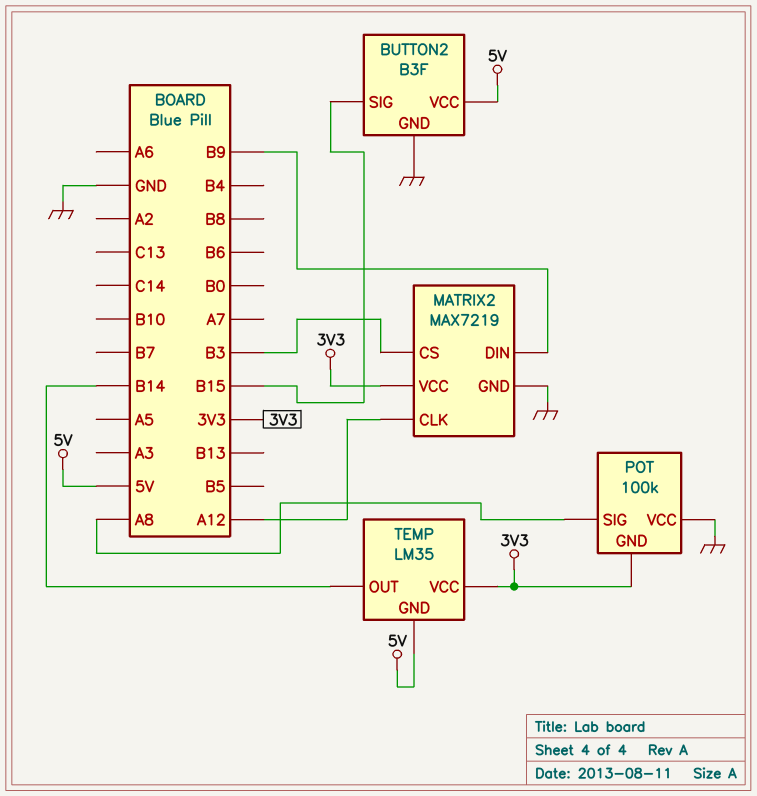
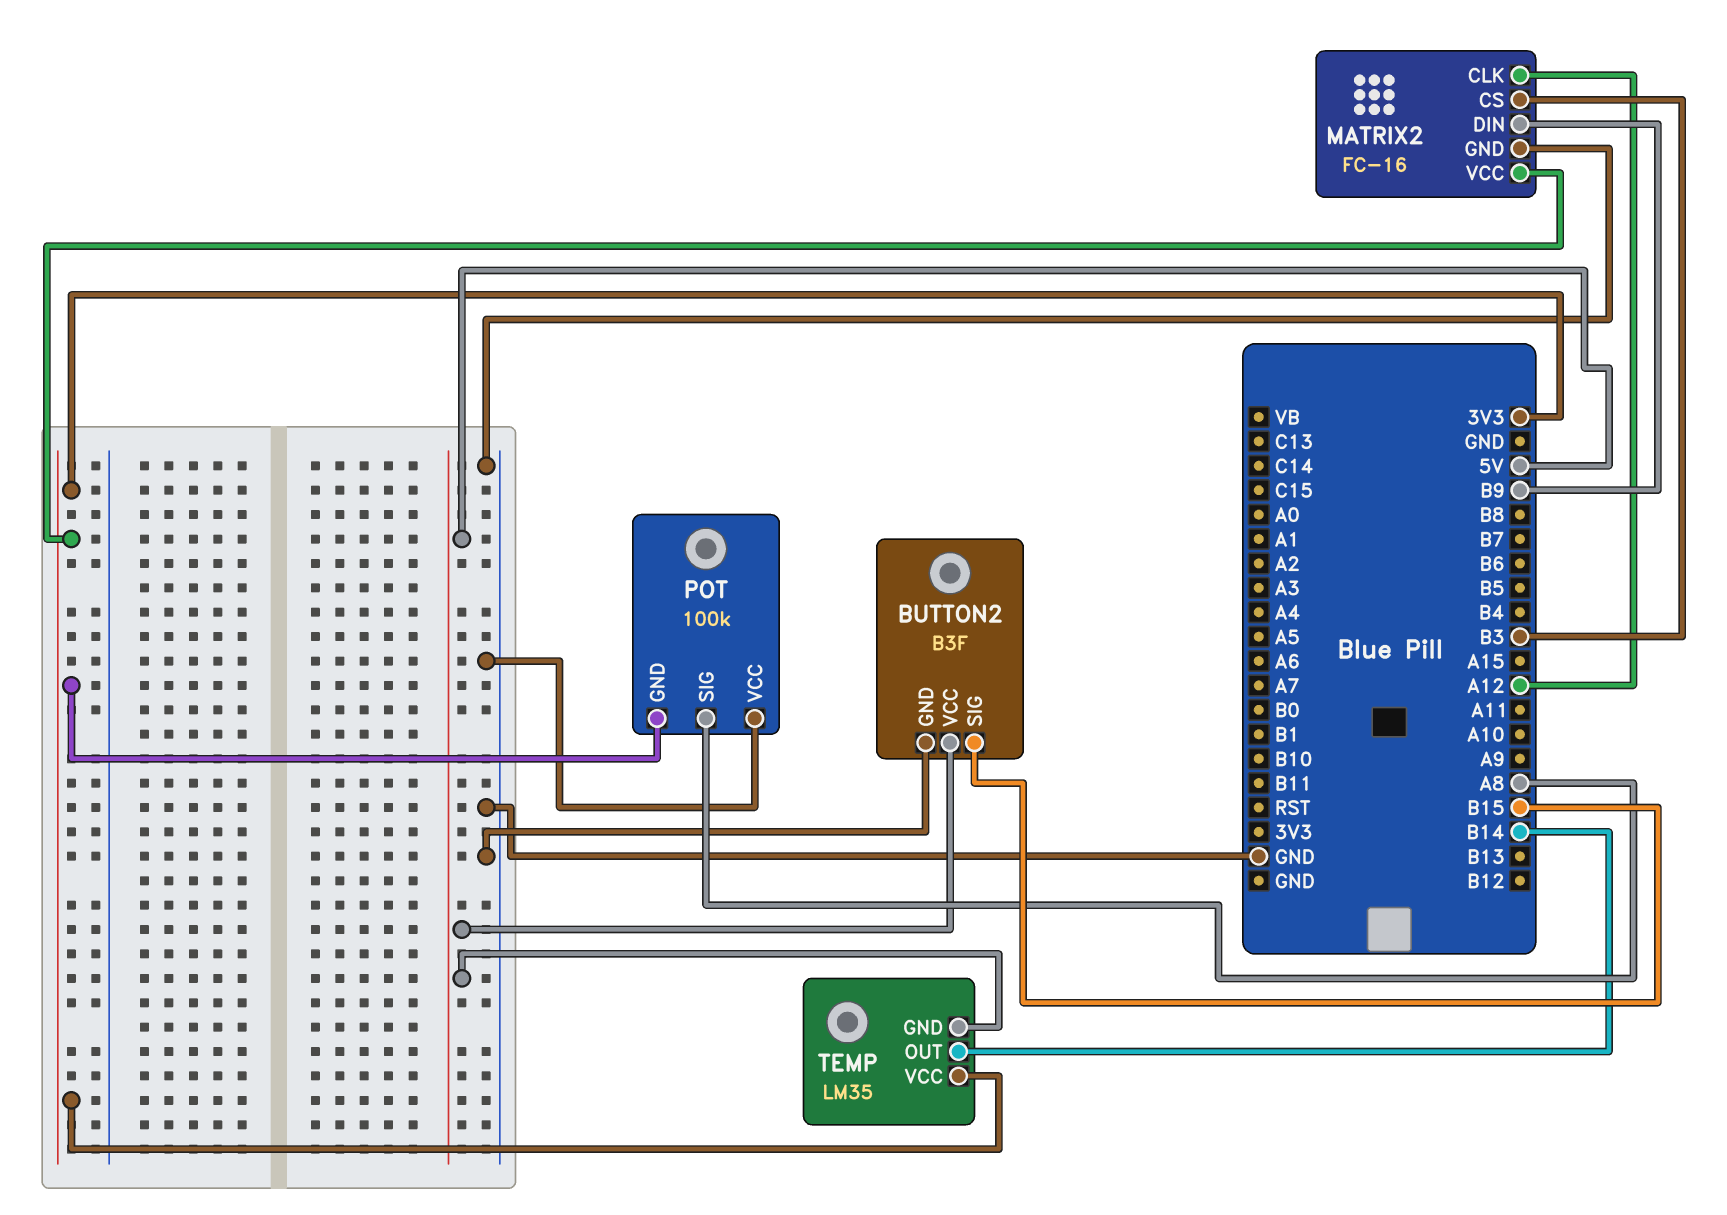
MATRIX2: MAX7219 -> FC-16

